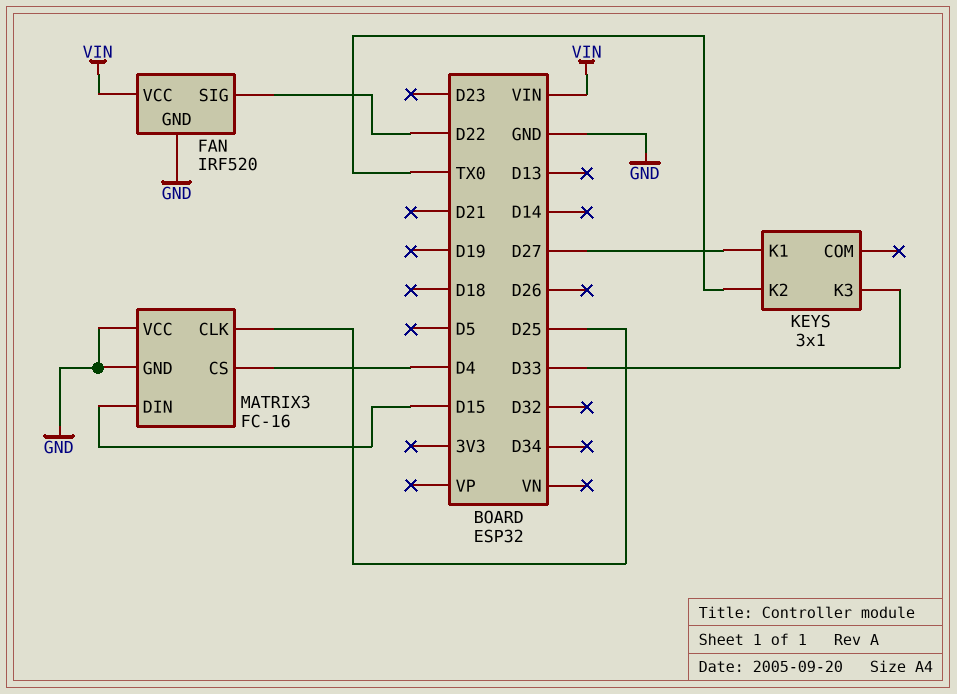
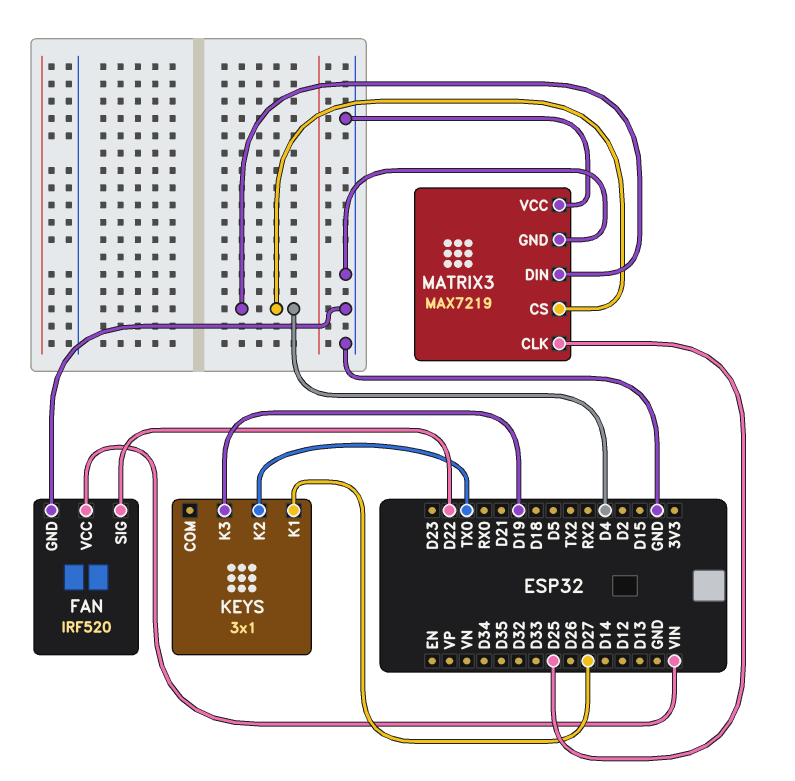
KEYS pin K3: D33 -> D19
MATRIX3: FC-16 -> MAX7219
MATRIX3 pin DIN: D15 -> D4

